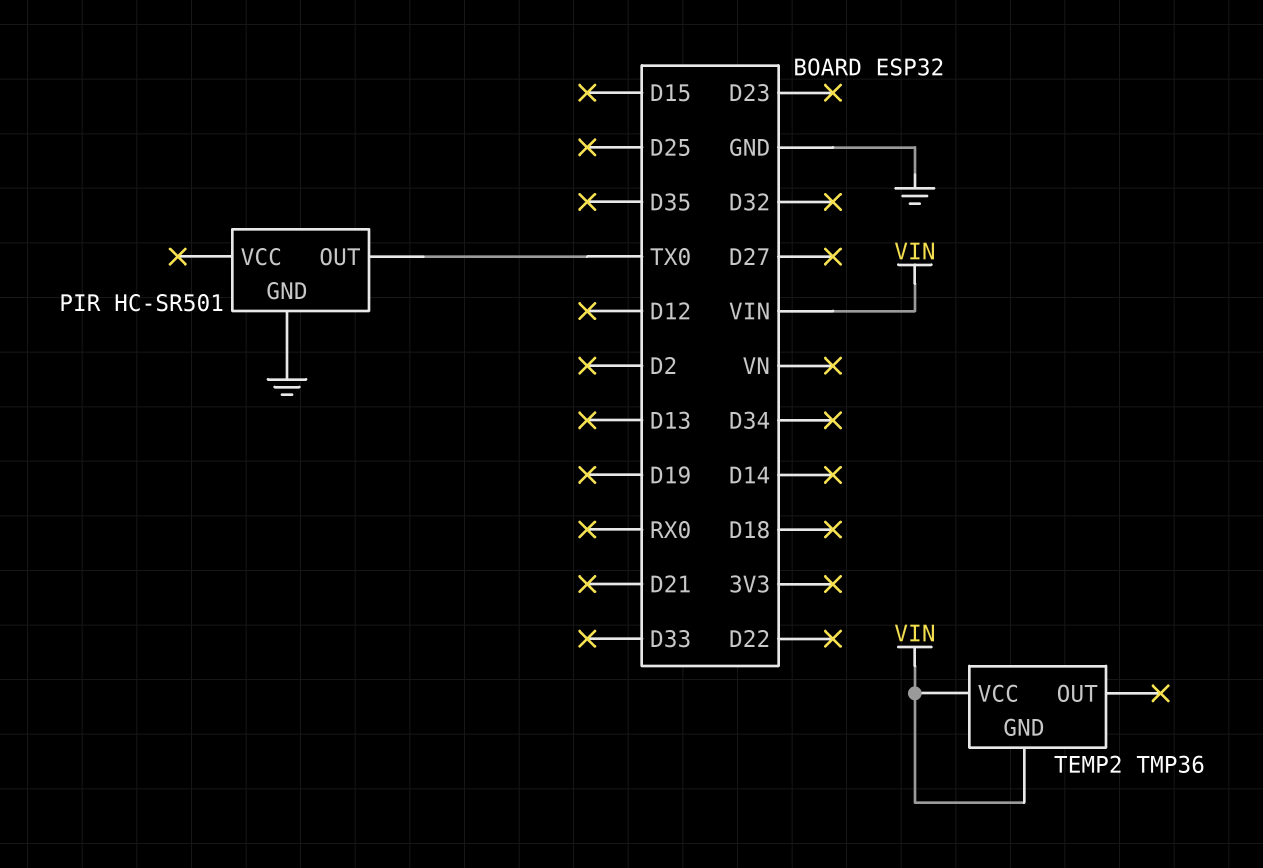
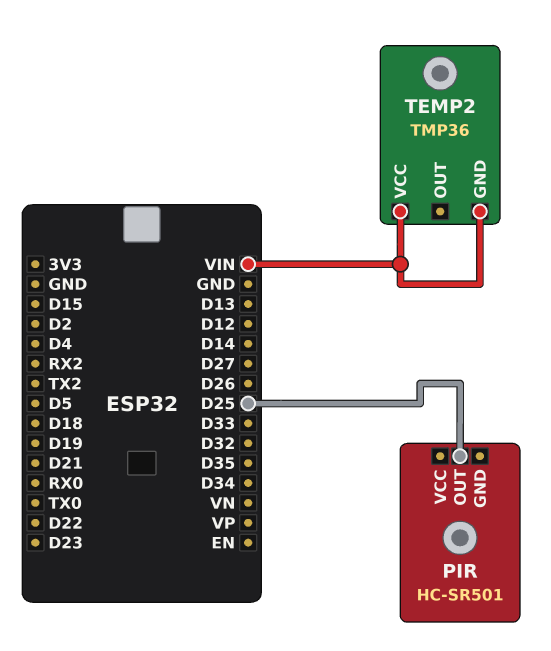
PIR pin GND: GND -> none
PIR pin OUT: TX0 -> D25

